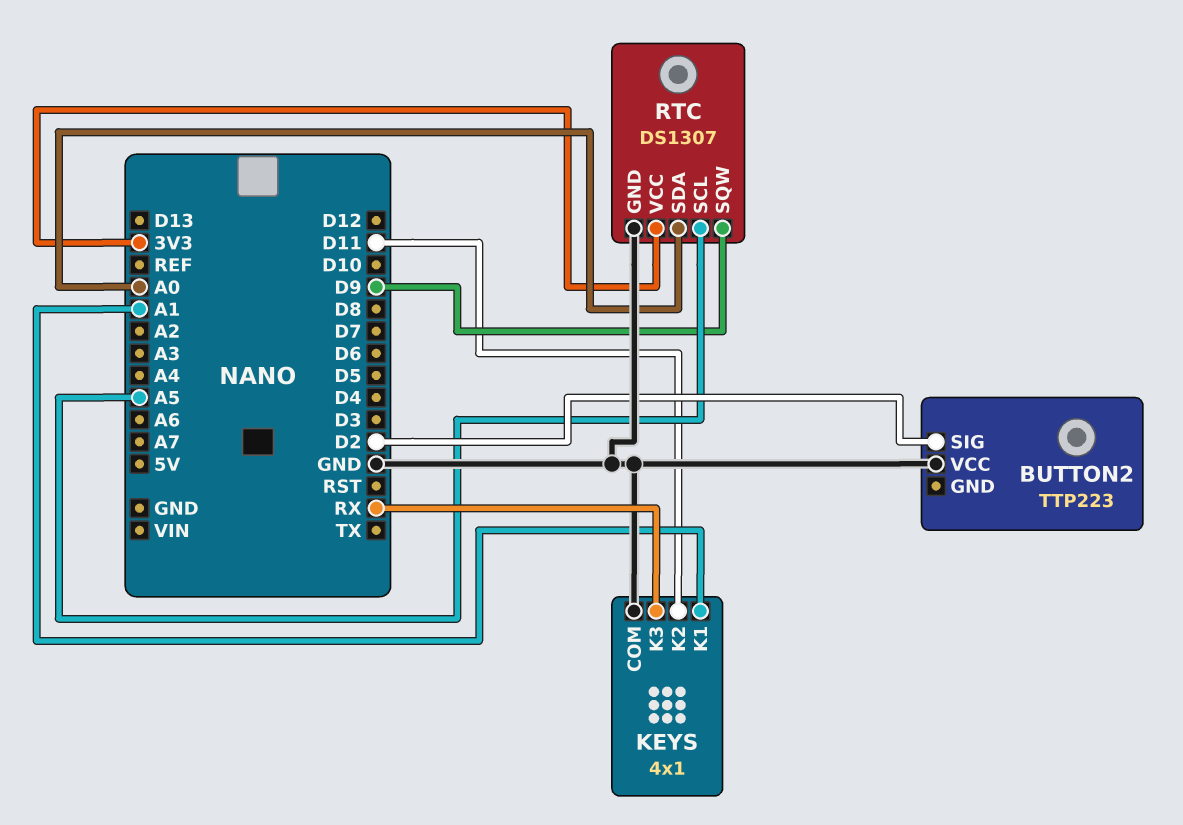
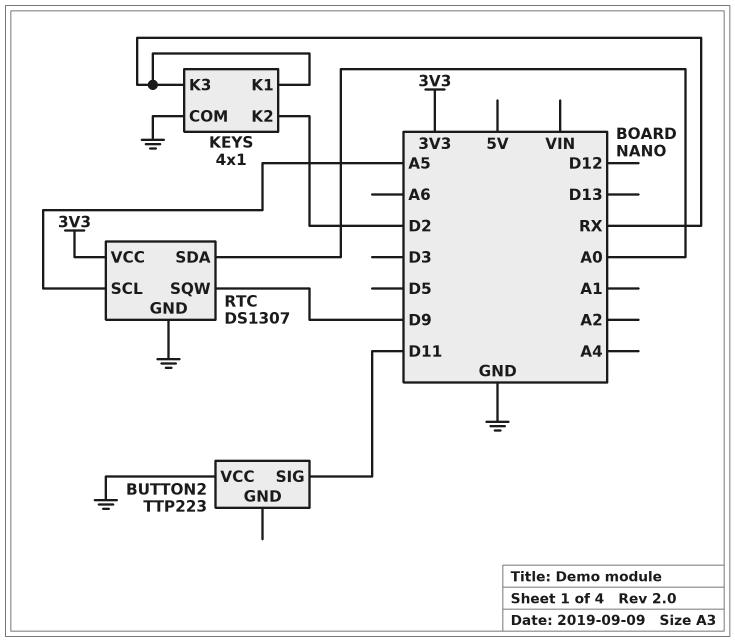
BUTTON2 pin SIG: D2 -> D11
KEYS pin K1: A1 -> RX
KEYS pin K2: D11 -> D2

